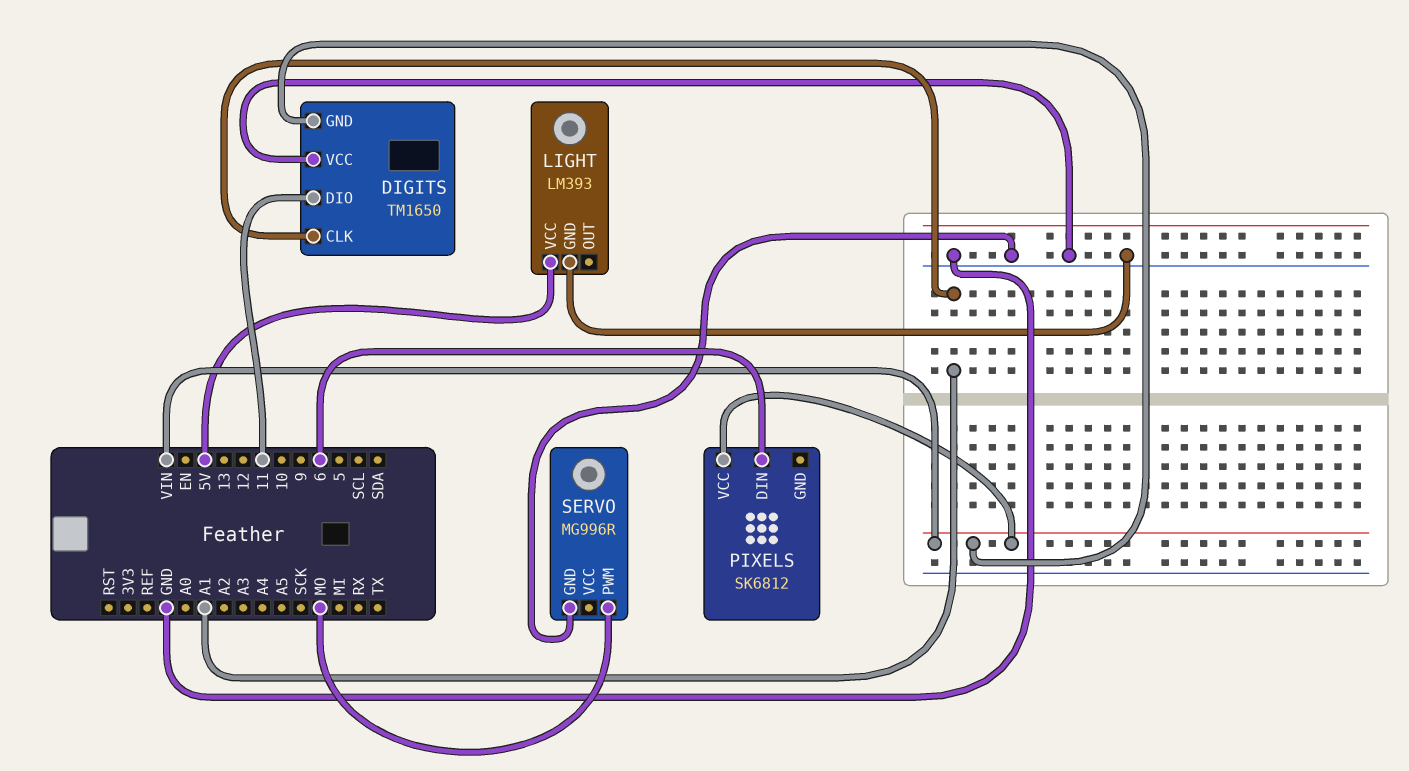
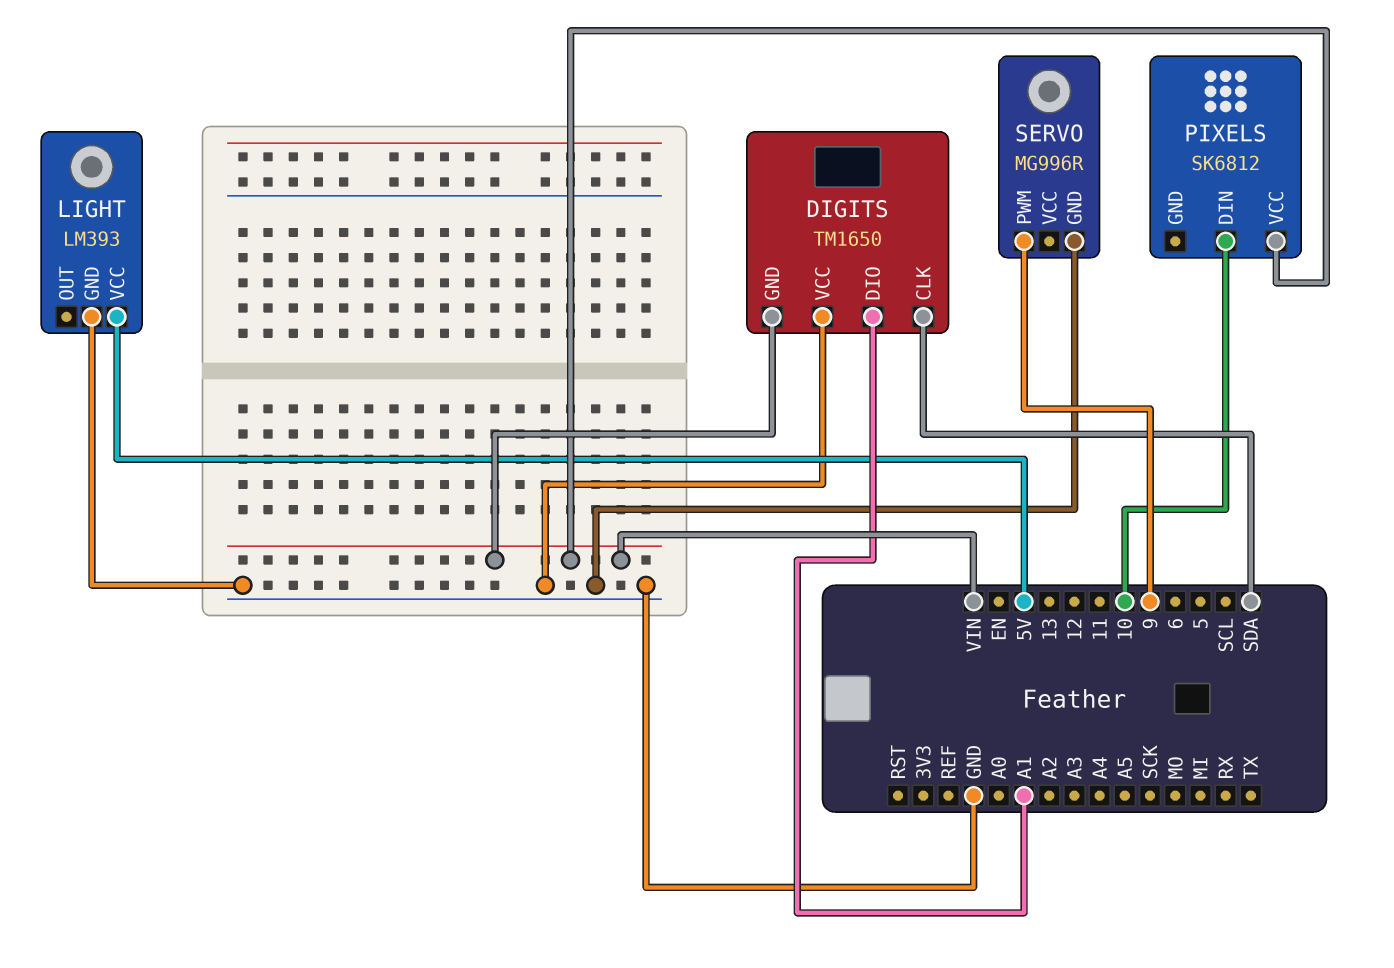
DIGITS pin CLK: A1 -> SDA
DIGITS pin DIO: 11 -> A1
PIXELS pin DIN: 6 -> 10
SERVO pin PWM: MO -> 9

